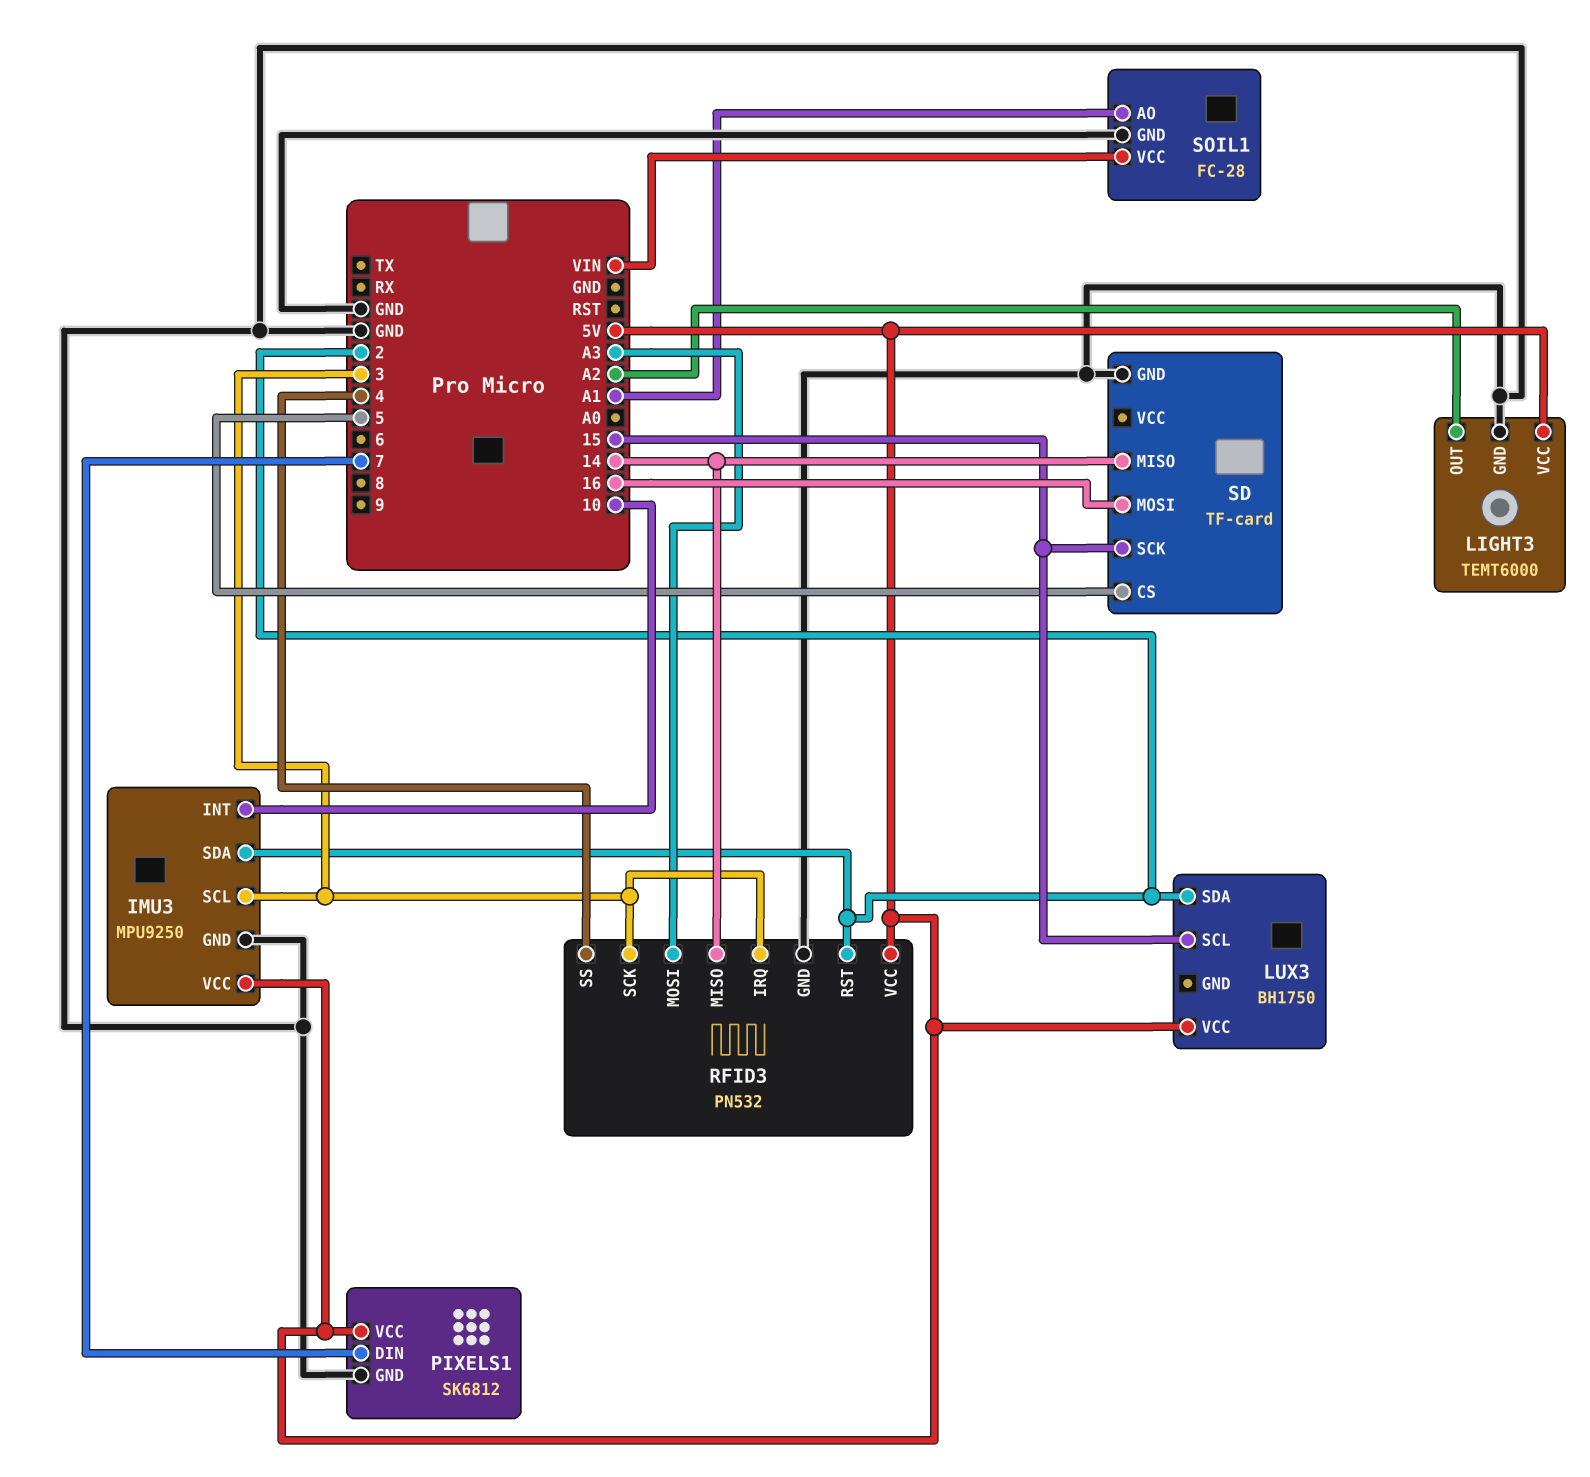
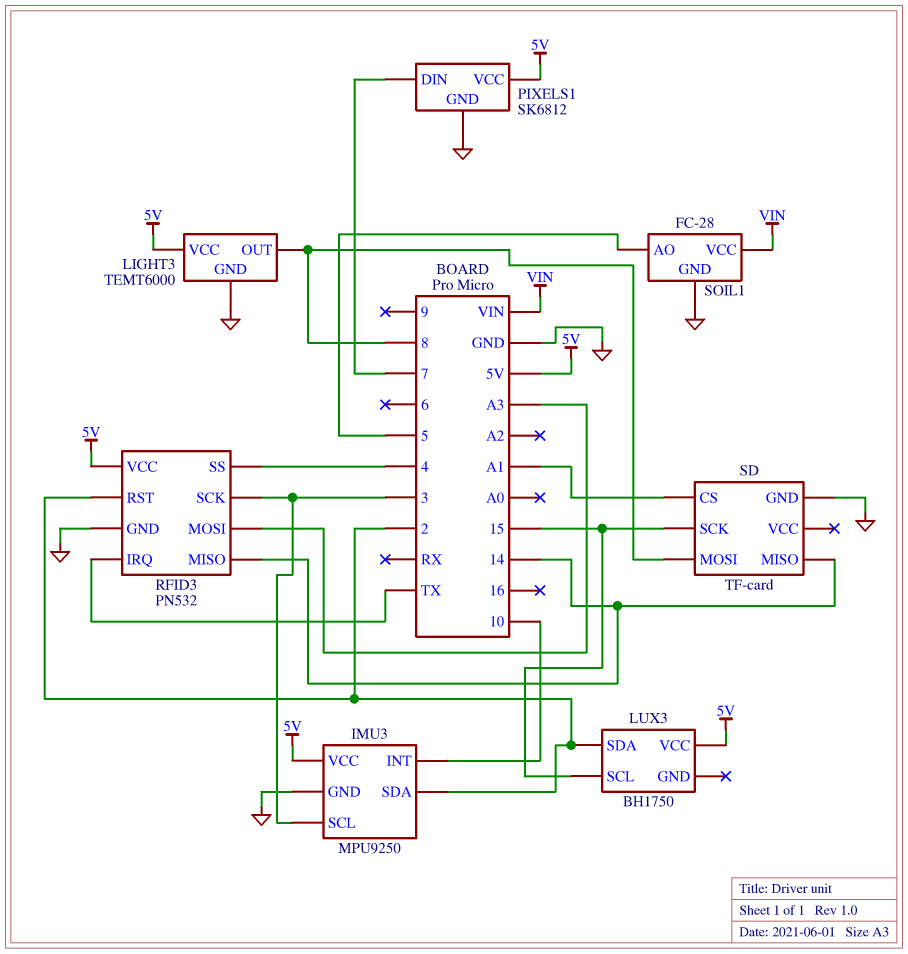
LIGHT3 pin OUT: A2 -> 8
RFID3 pin IRQ: 3 -> TX
SD pin CS: 5 -> A1
SD pin MOSI: 16 -> 8
SOIL1 pin AO: A1 -> 5

